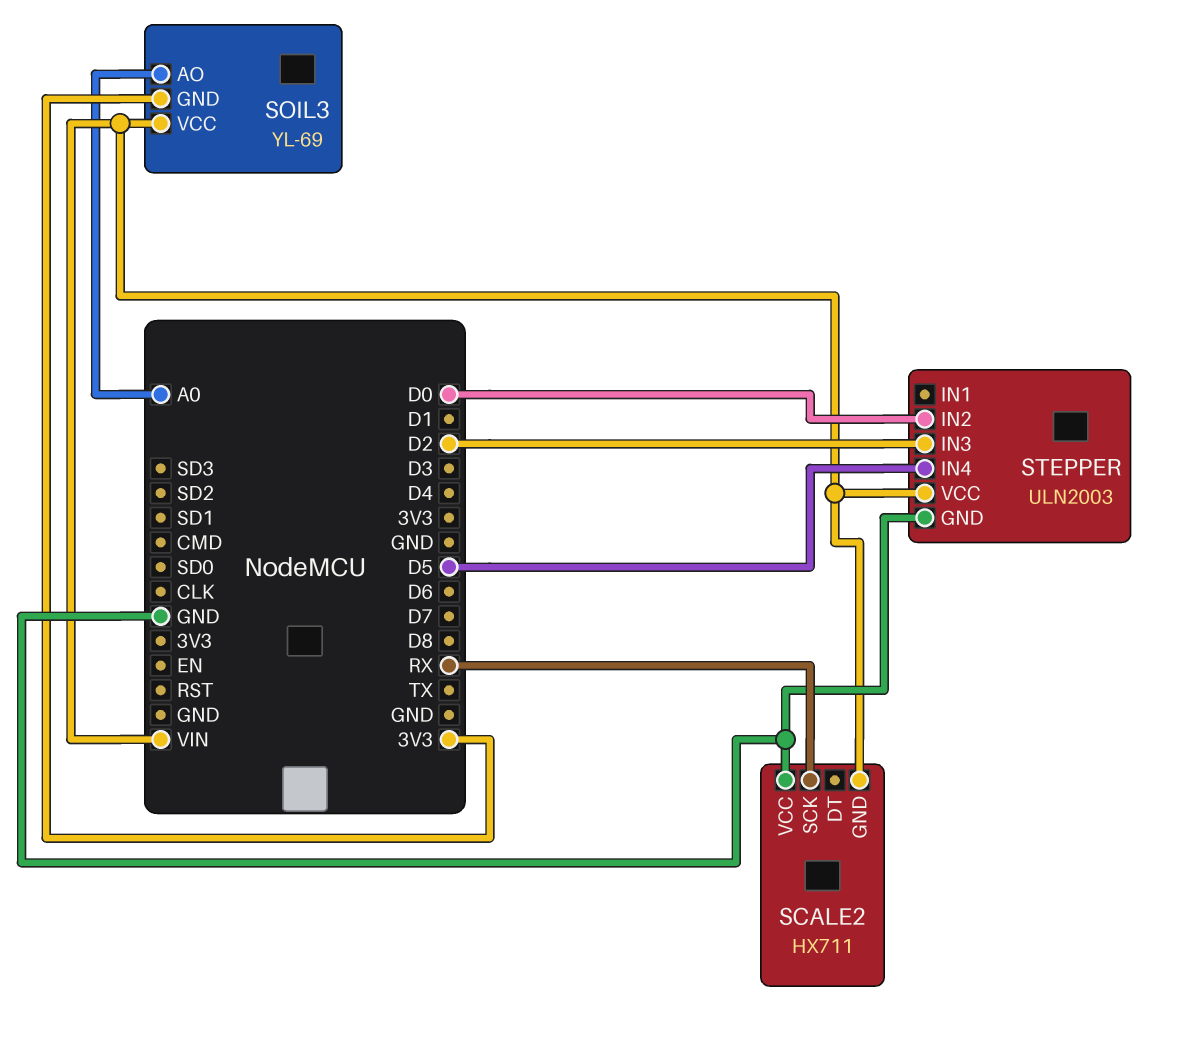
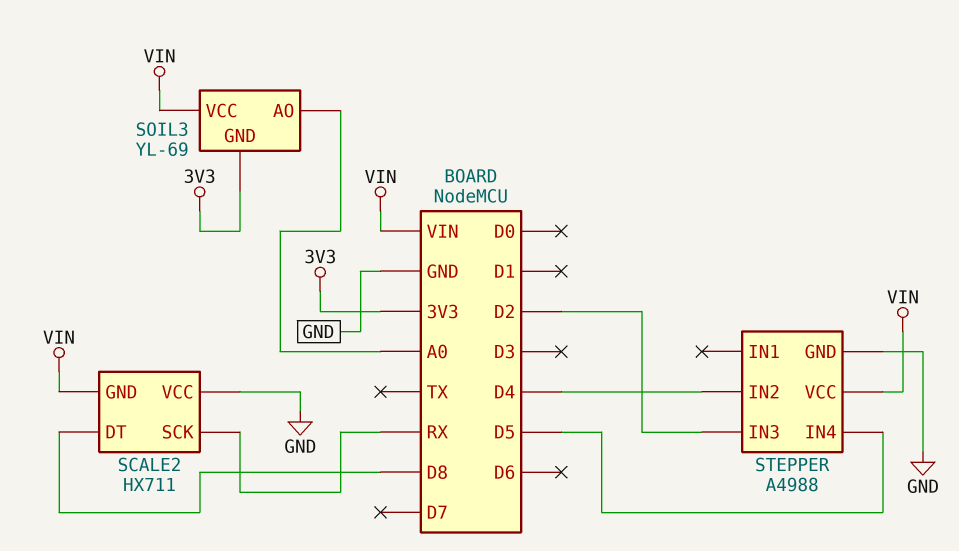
SCALE2 pin DT: none -> D8
STEPPER: ULN2003 -> A4988
STEPPER pin IN2: D0 -> D4

